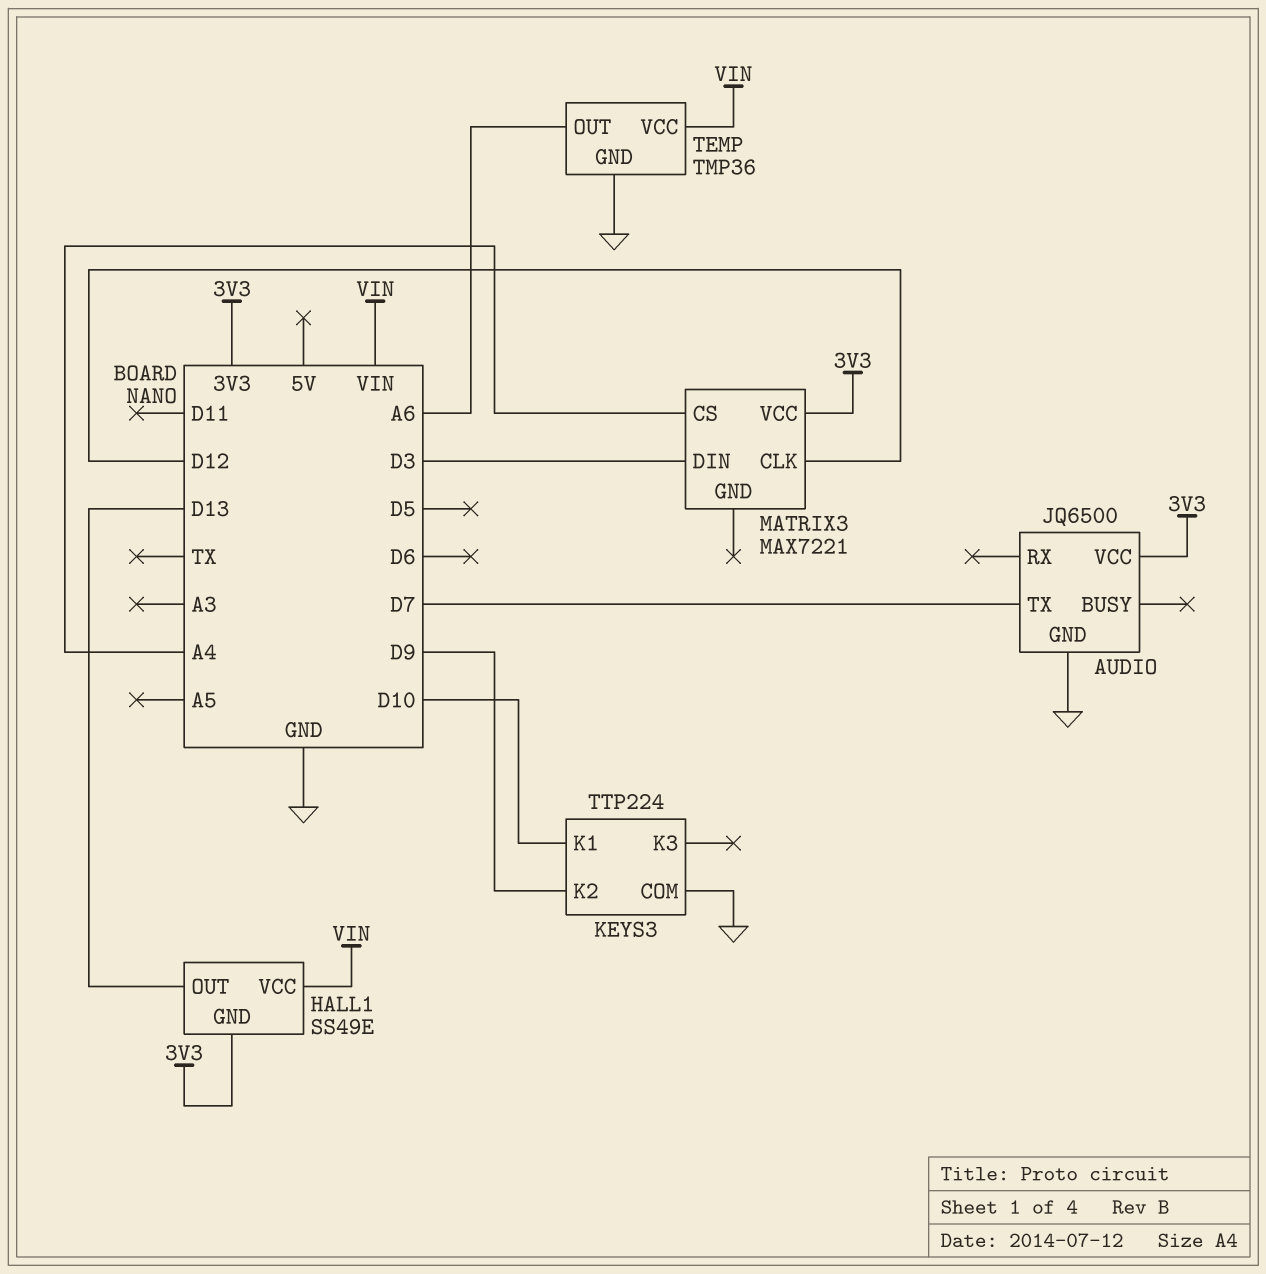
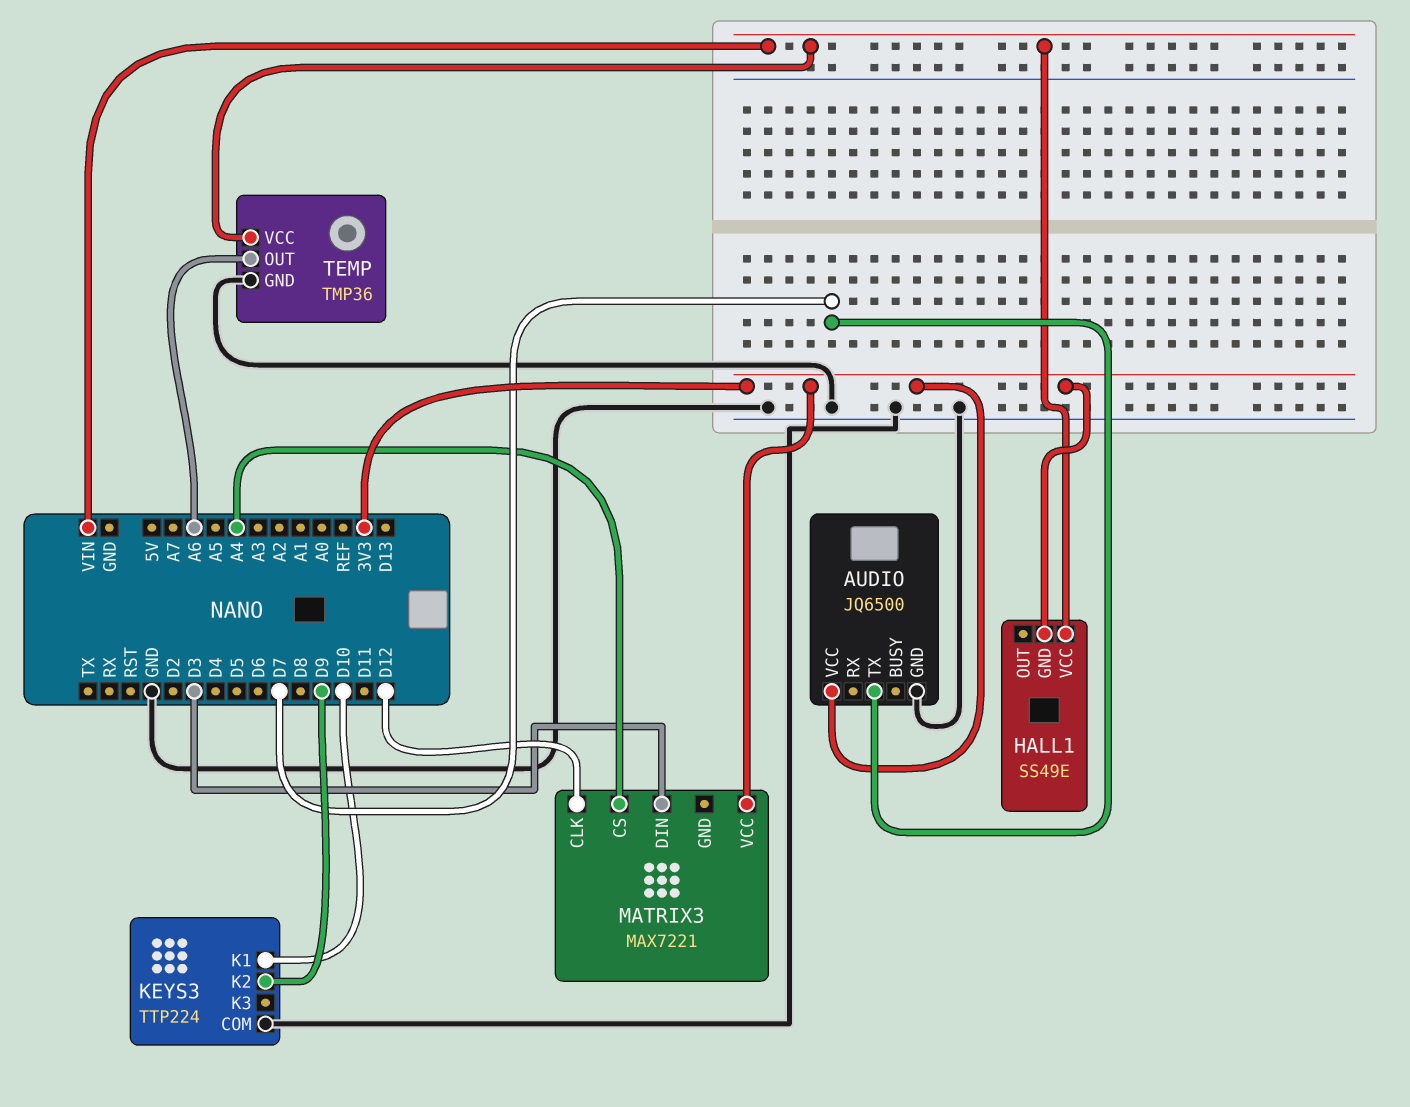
HALL1 pin OUT: D13 -> none

